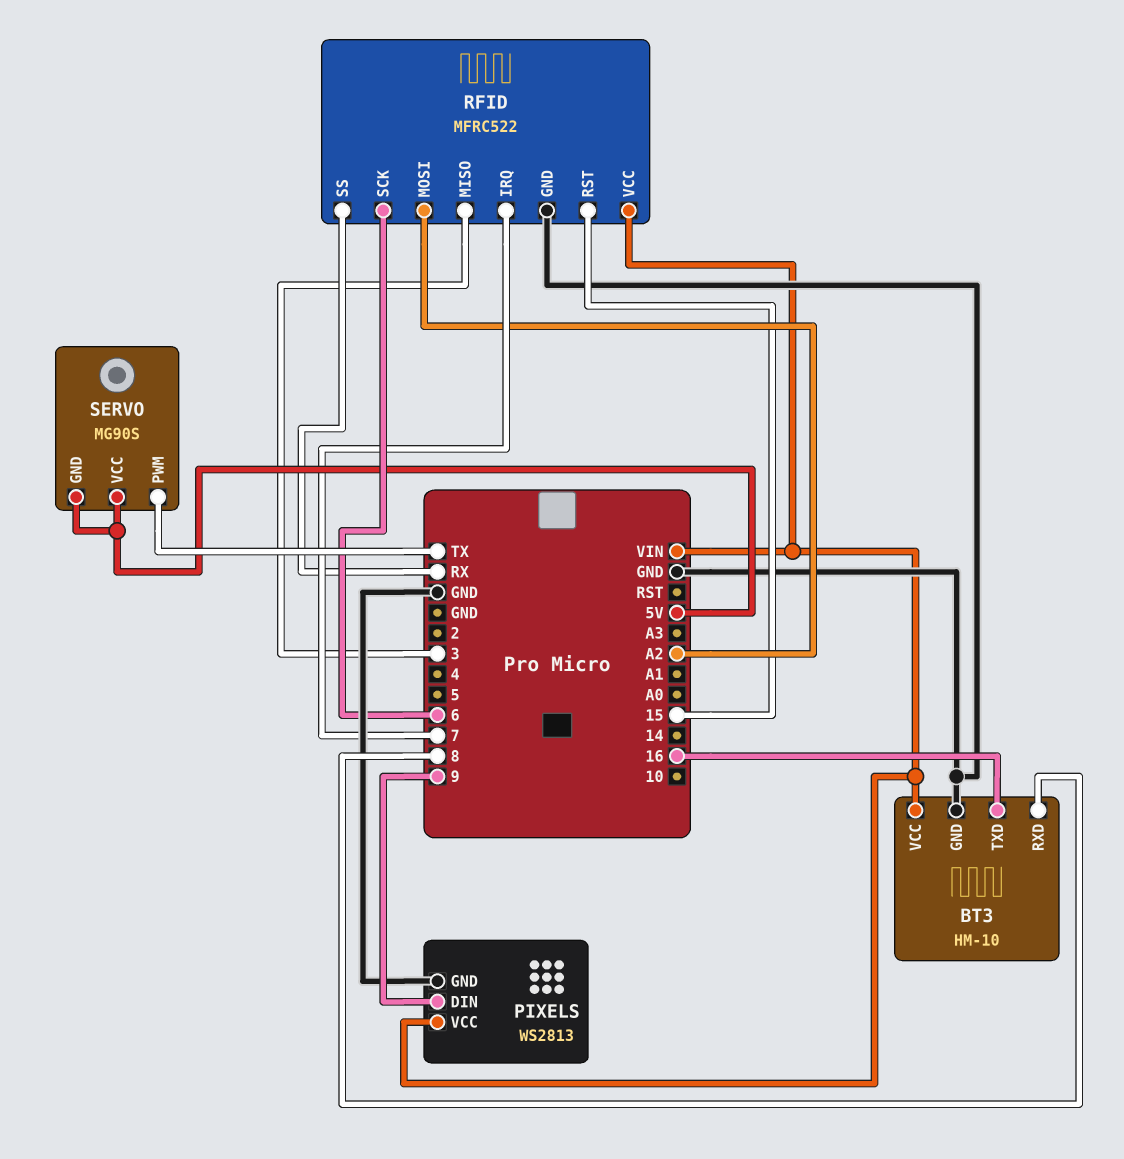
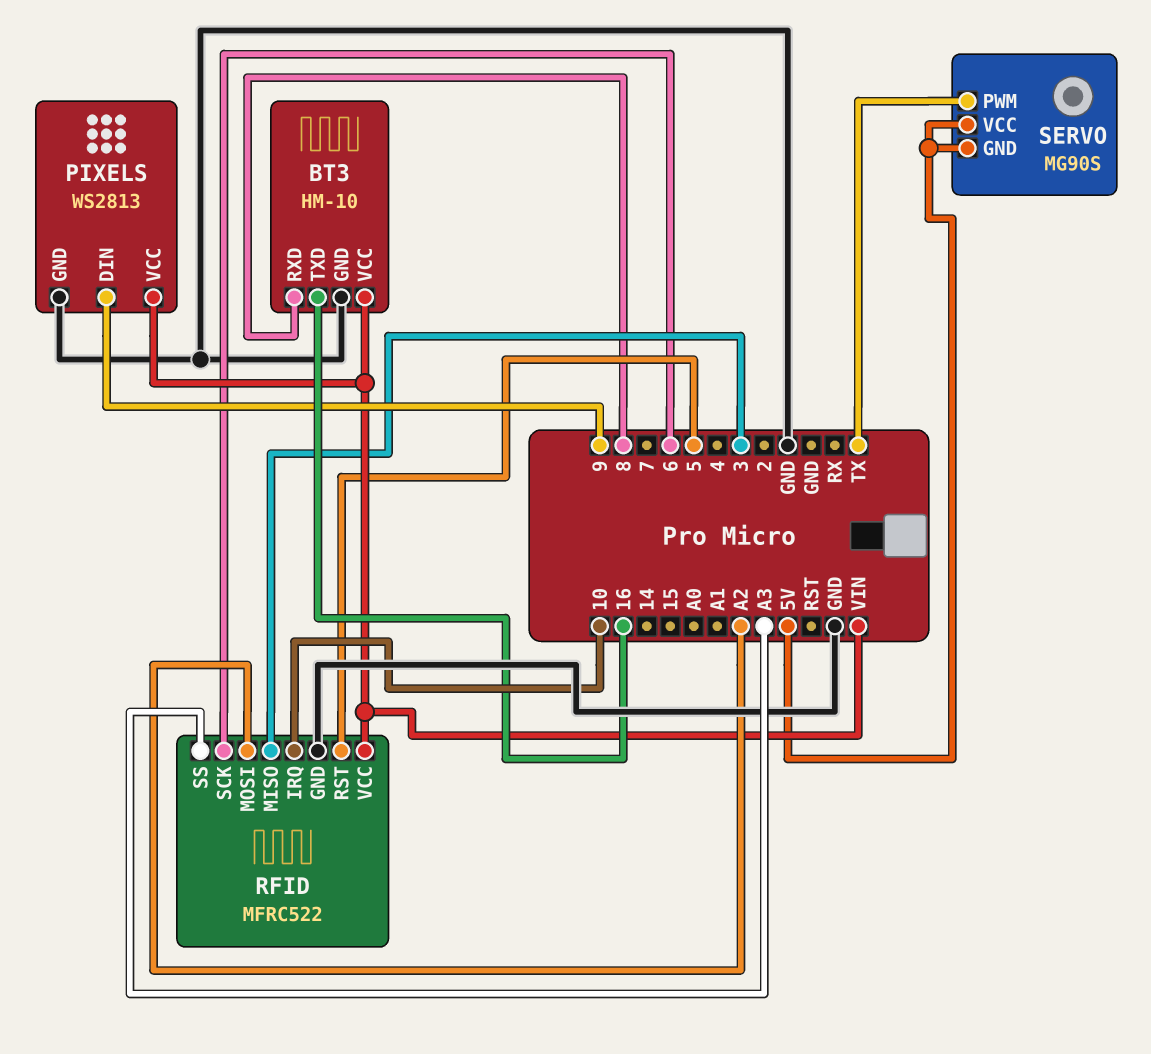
RFID pin IRQ: 7 -> 10
RFID pin RST: 15 -> 5
RFID pin SS: RX -> A3

